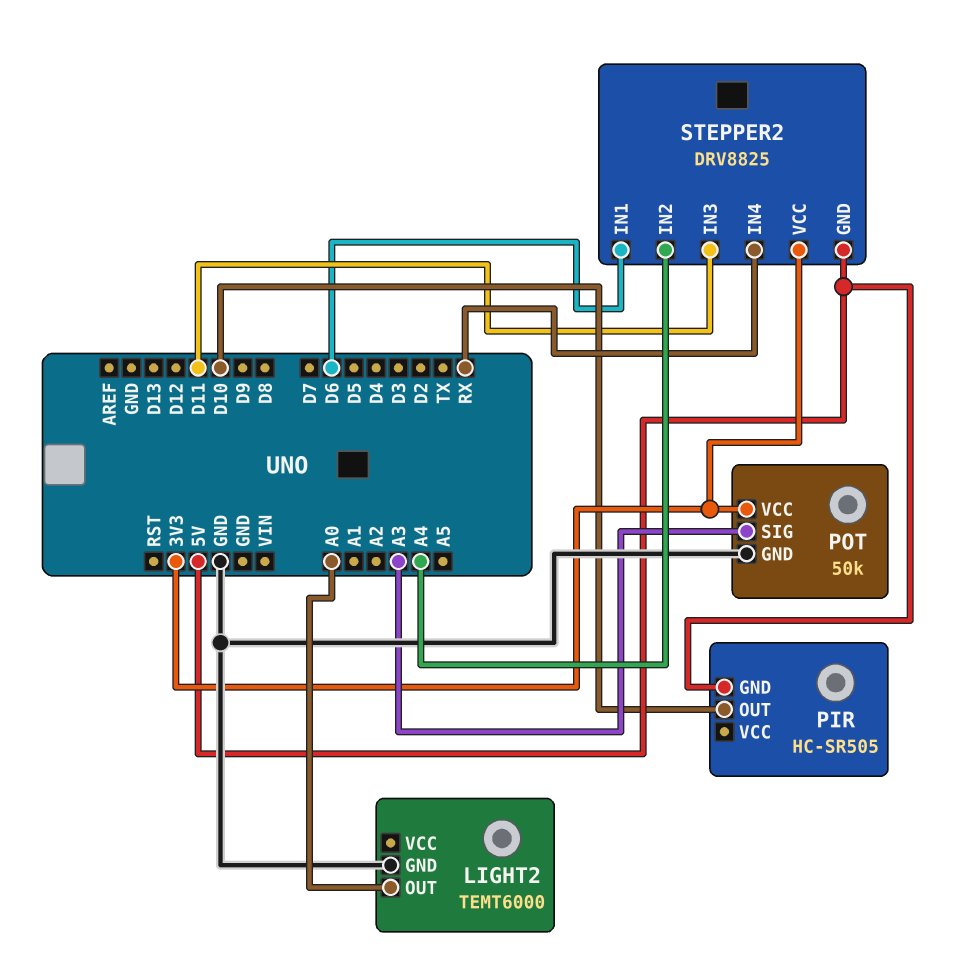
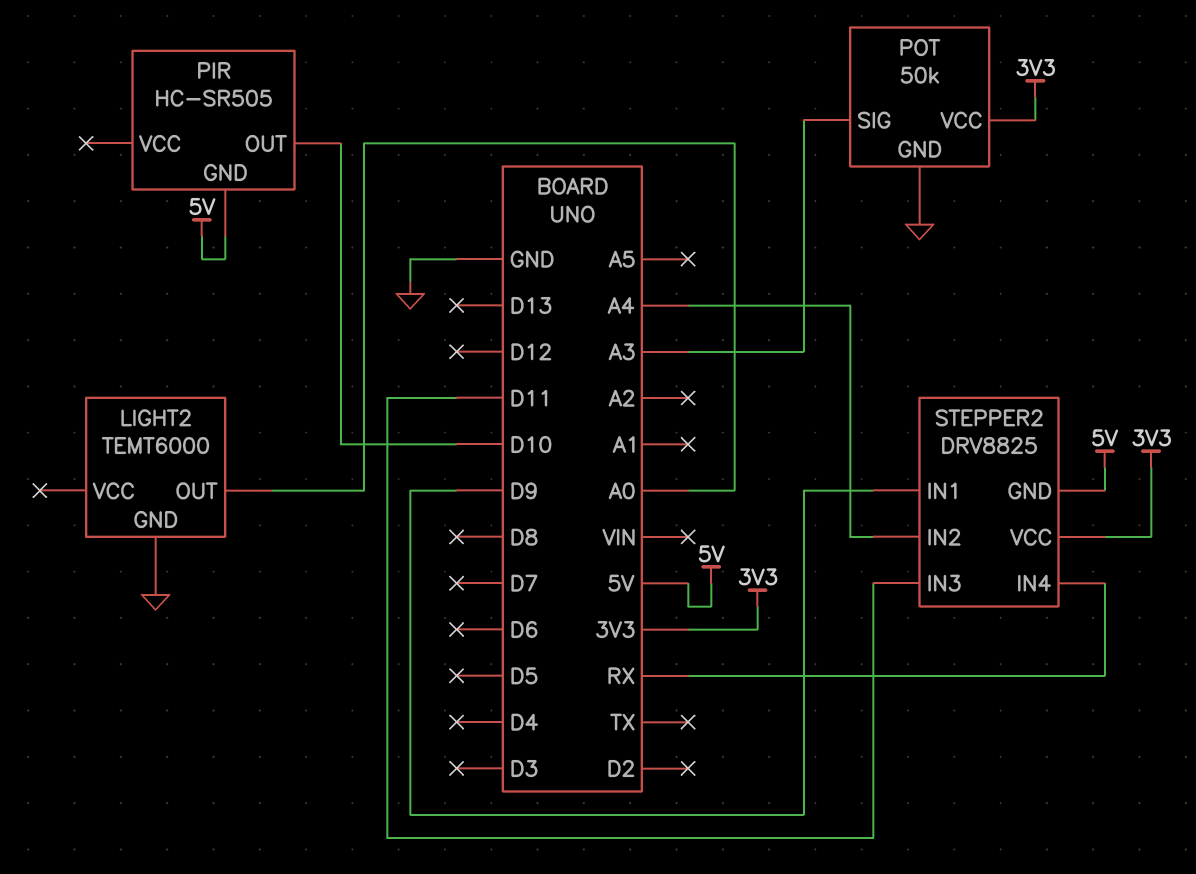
STEPPER2 pin IN1: D6 -> D9

